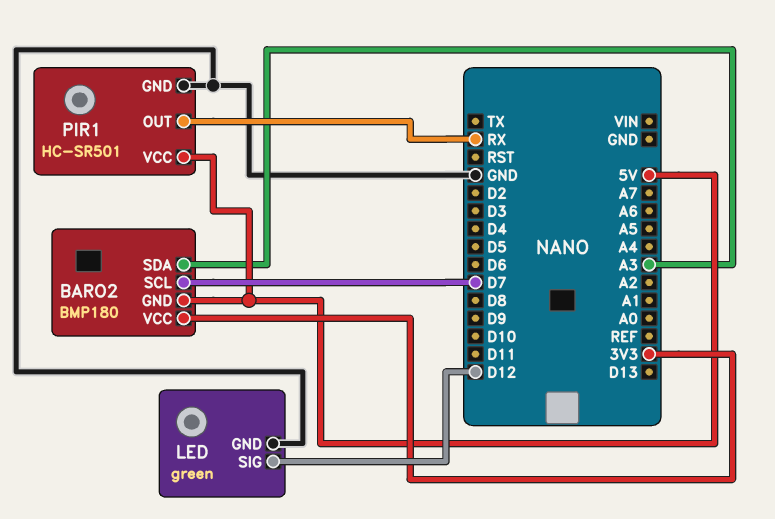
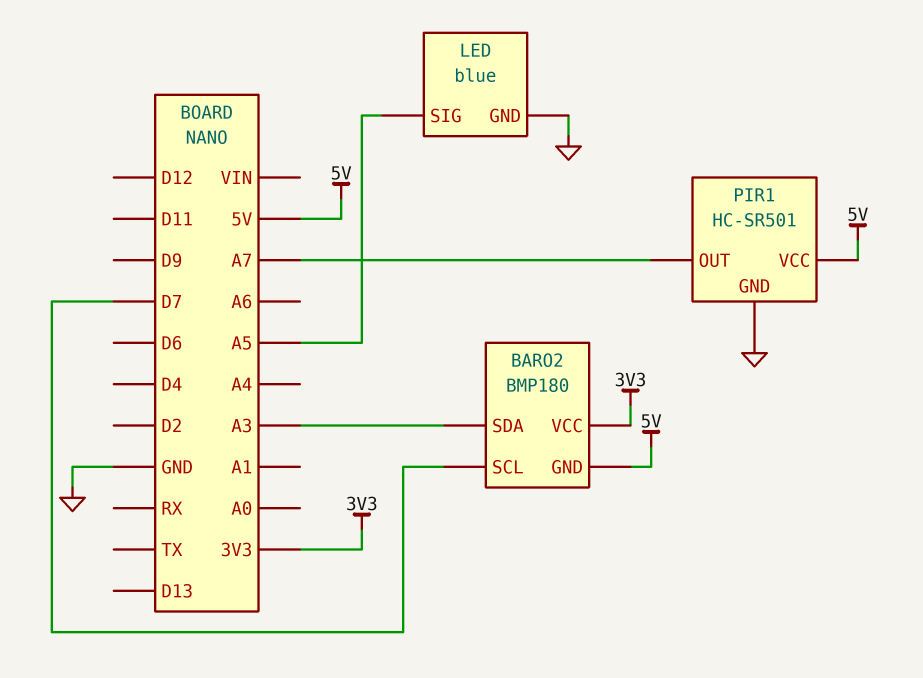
LED: green -> blue
LED pin SIG: D12 -> A5
PIR1 pin OUT: RX -> A7

